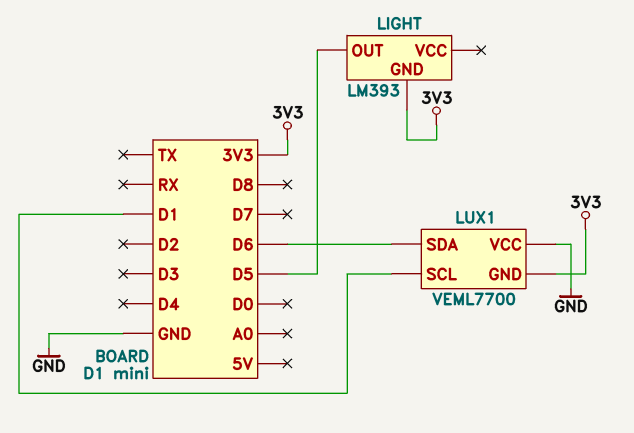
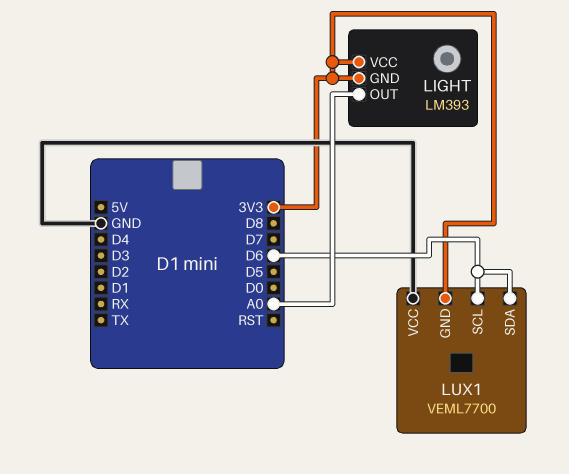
LIGHT pin OUT: D5 -> A0
LIGHT pin VCC: none -> 3V3
LUX1 pin SCL: D1 -> D6

